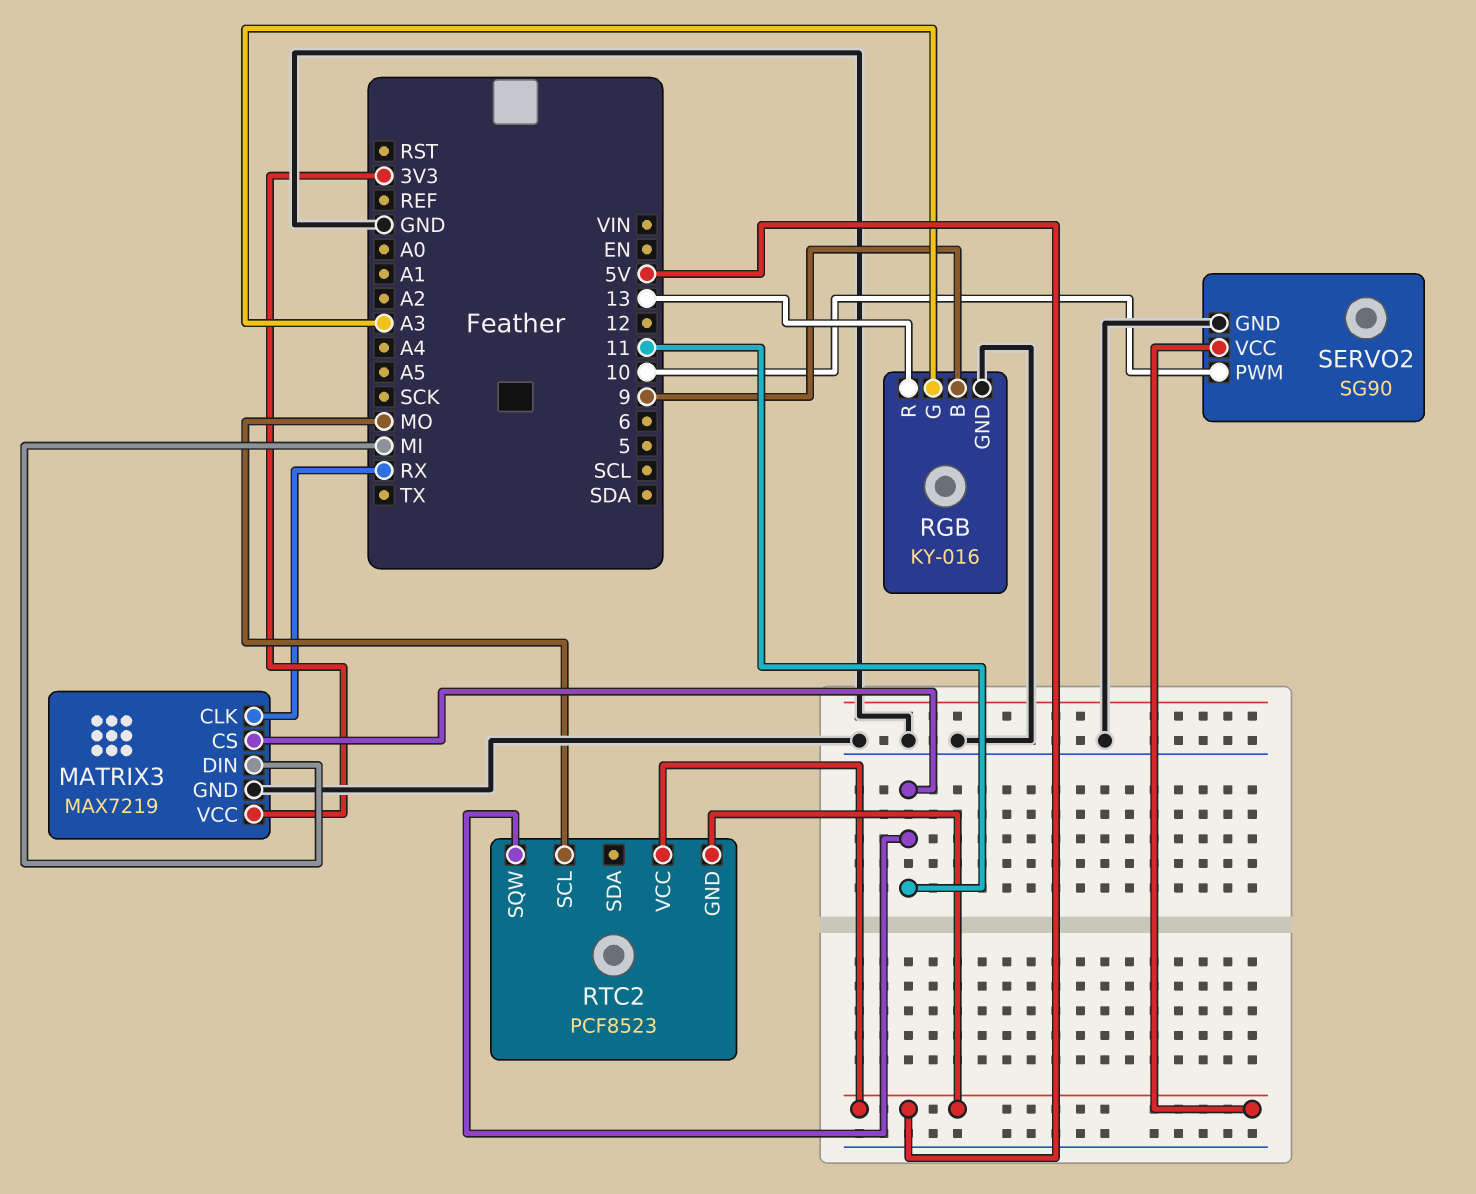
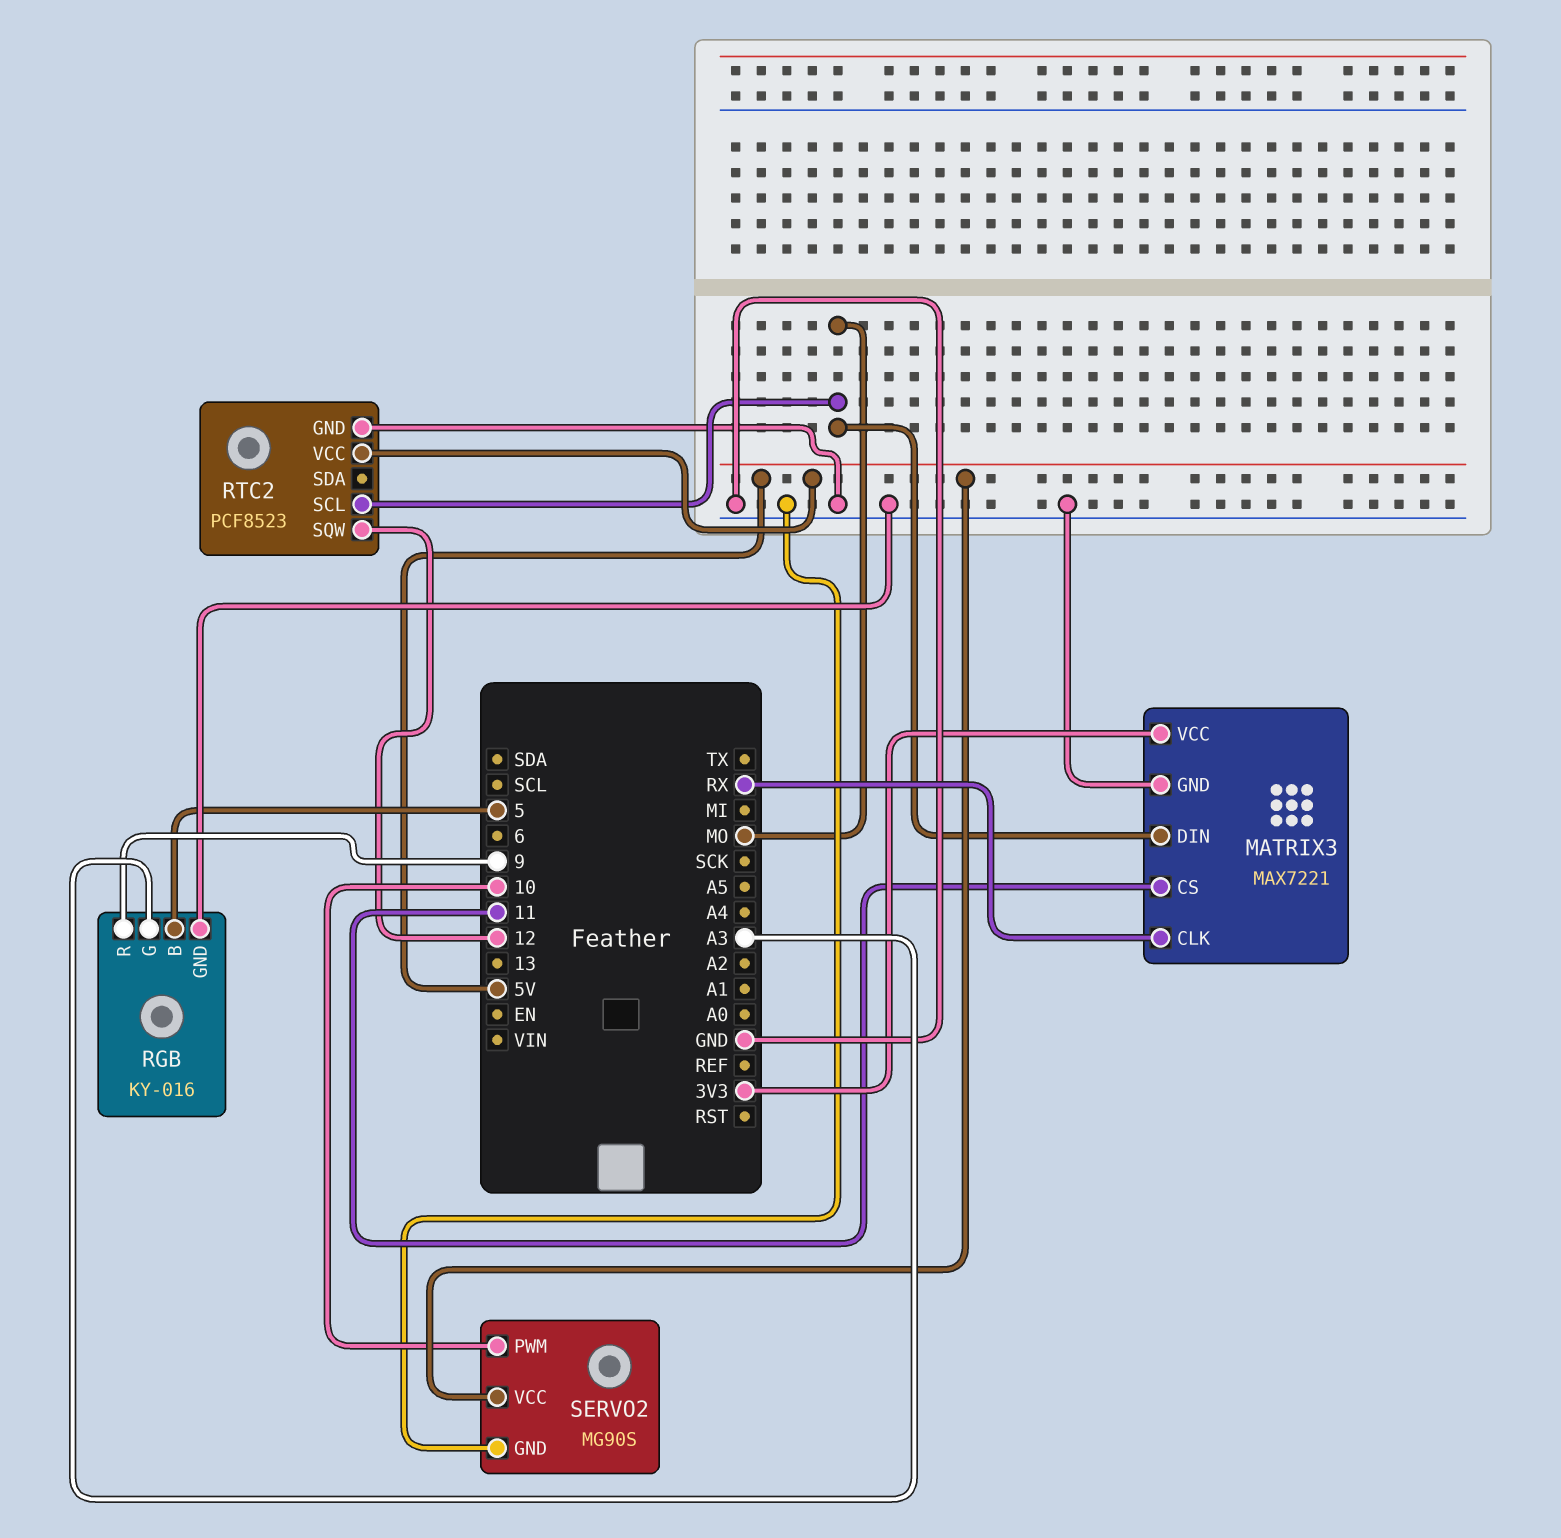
MATRIX3: MAX7219 -> MAX7221
MATRIX3 pin DIN: MI -> MO
RGB pin B: 9 -> 5
RGB pin R: 13 -> 9
RTC2 pin GND: 5V -> GND
RTC2 pin SQW: 11 -> 12
SERVO2: SG90 -> MG90S

